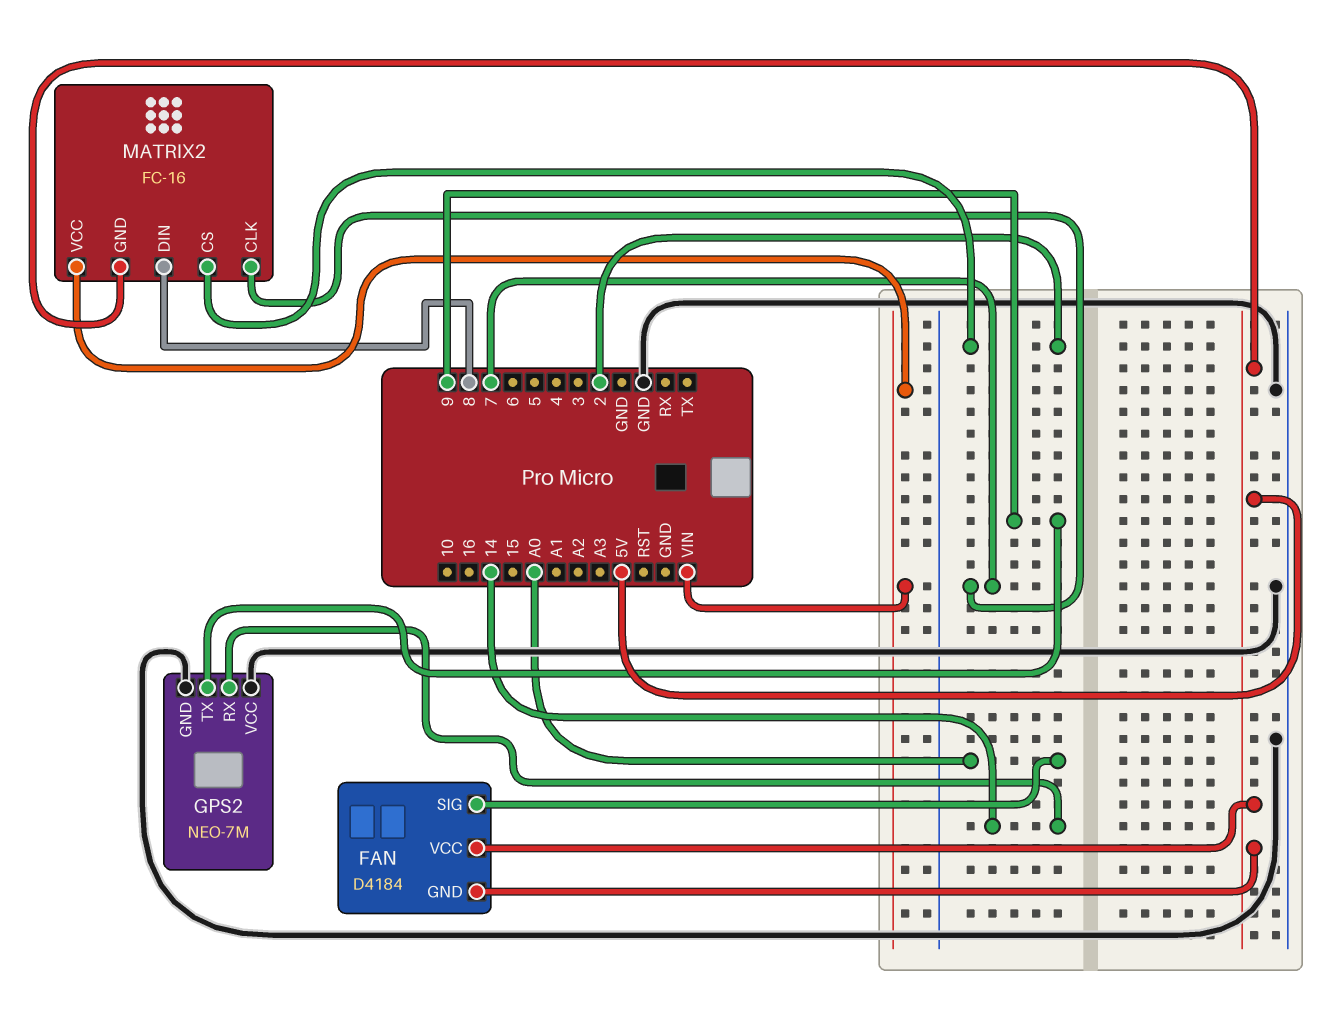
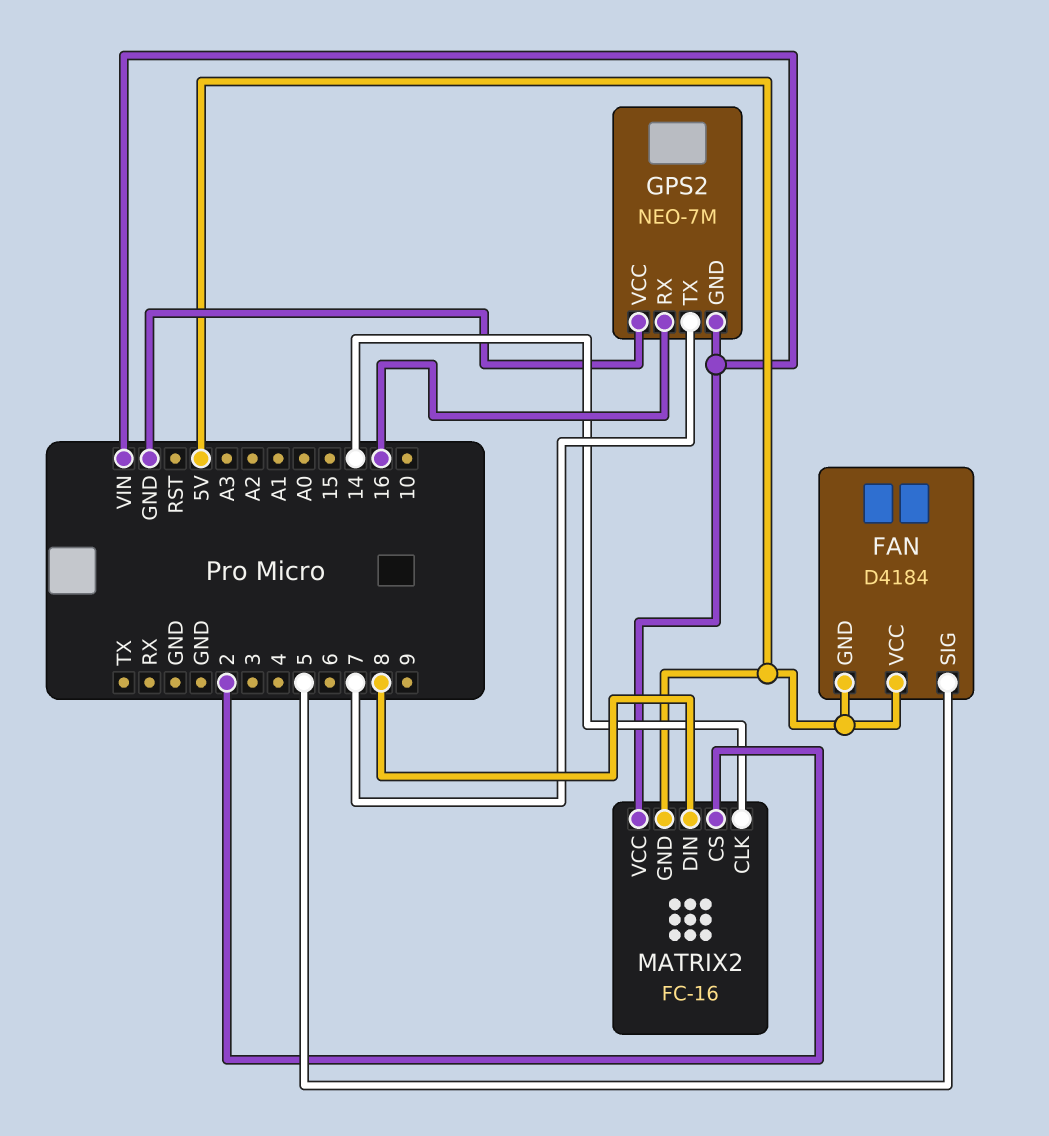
FAN pin SIG: A0 -> 5
GPS2 pin GND: GND -> VIN
GPS2 pin RX: 14 -> 16
GPS2 pin TX: 9 -> 7
MATRIX2 pin CLK: 7 -> 14

